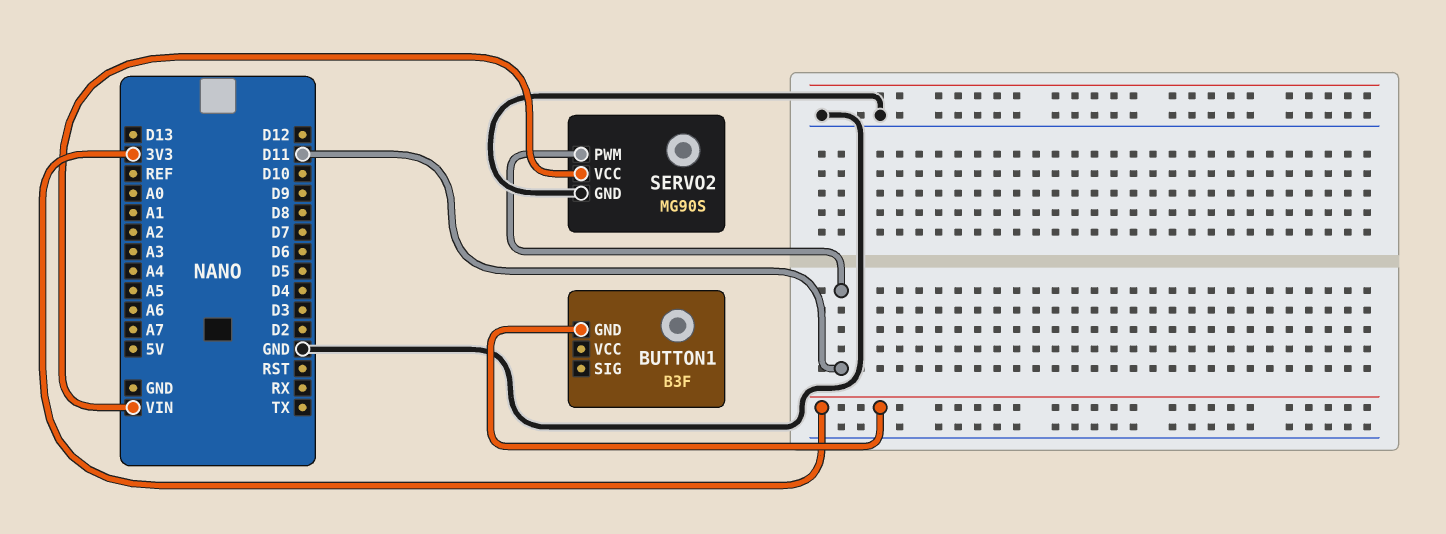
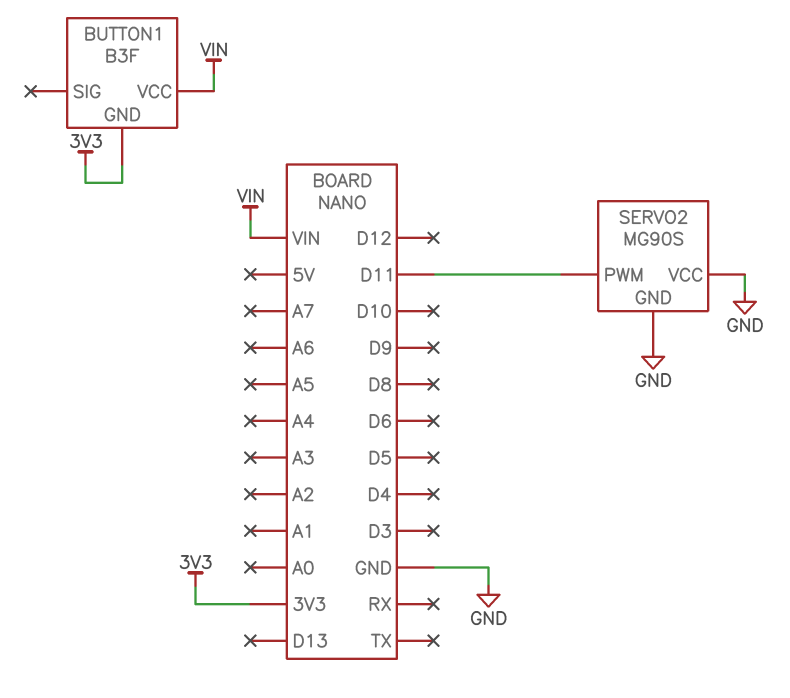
BUTTON1 pin VCC: none -> VIN
SERVO2 pin VCC: VIN -> GND

